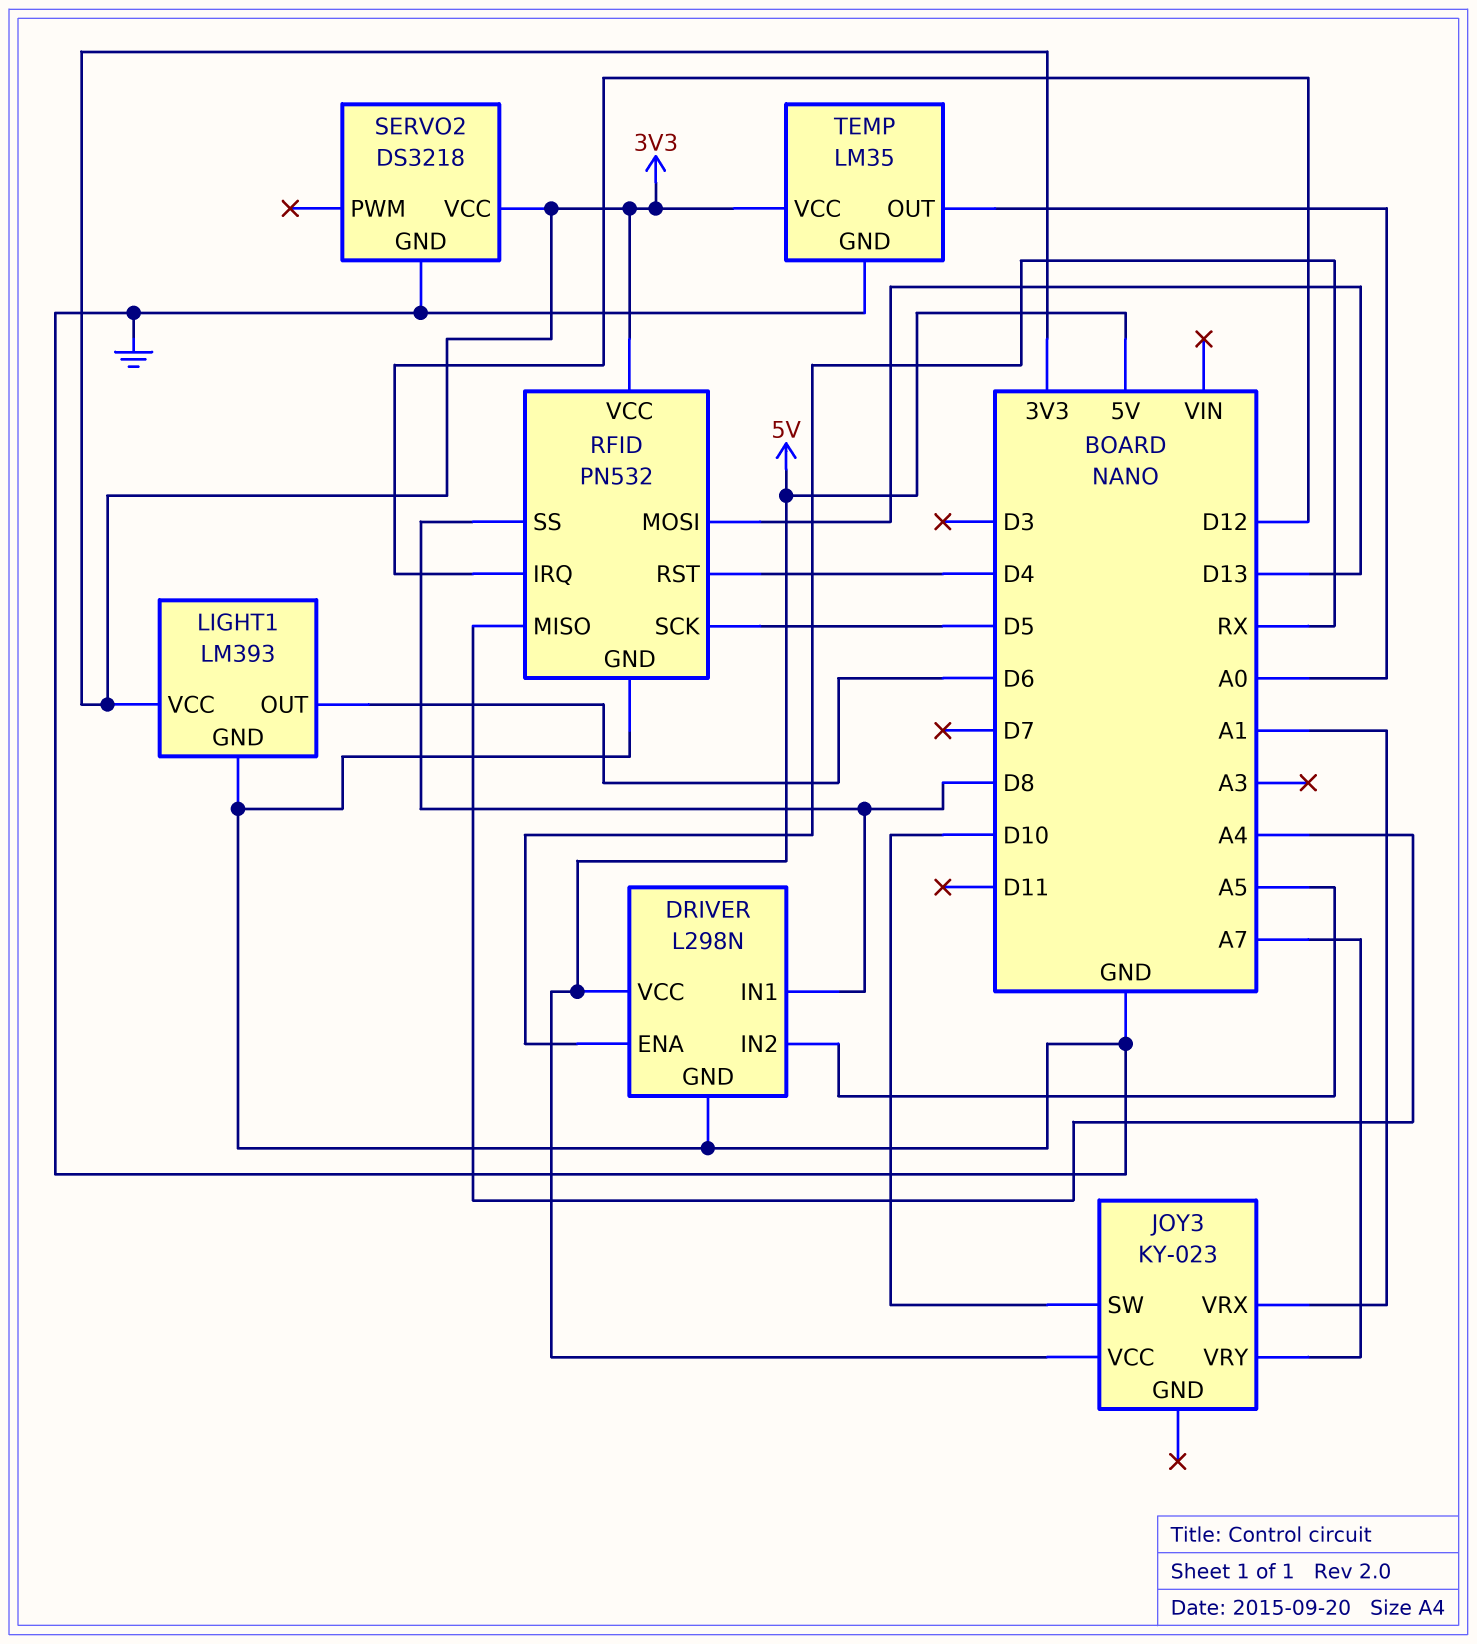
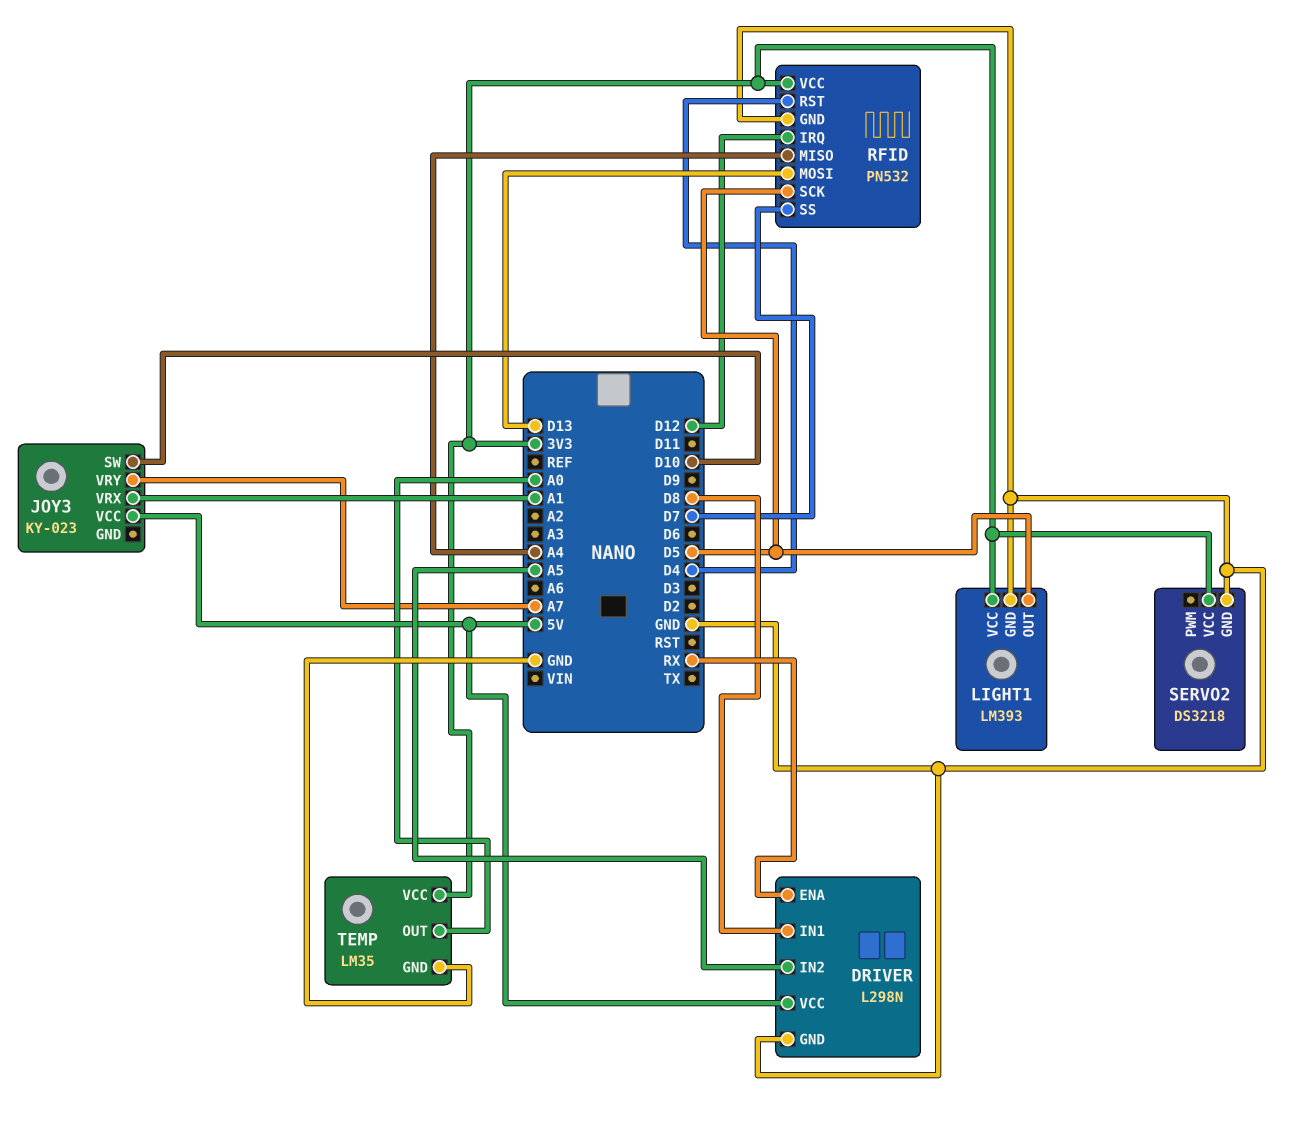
LIGHT1 pin OUT: D6 -> D5
RFID pin SS: D8 -> D7

